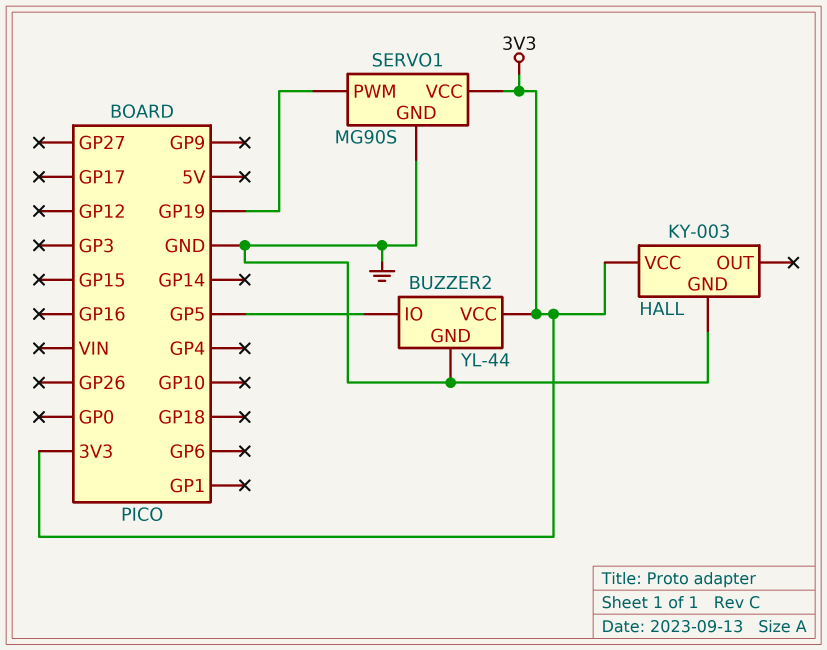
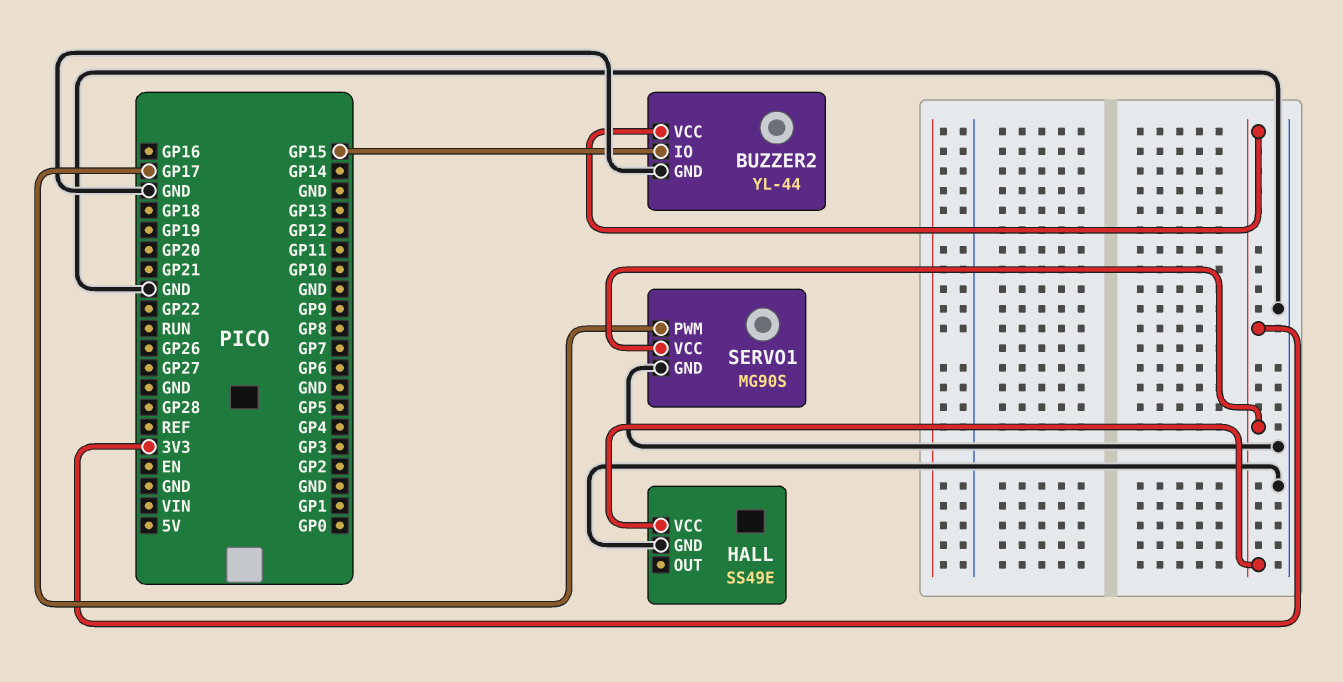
BUZZER2 pin IO: GP5 -> GP15
HALL: KY-003 -> SS49E
SERVO1 pin PWM: GP19 -> GP17

